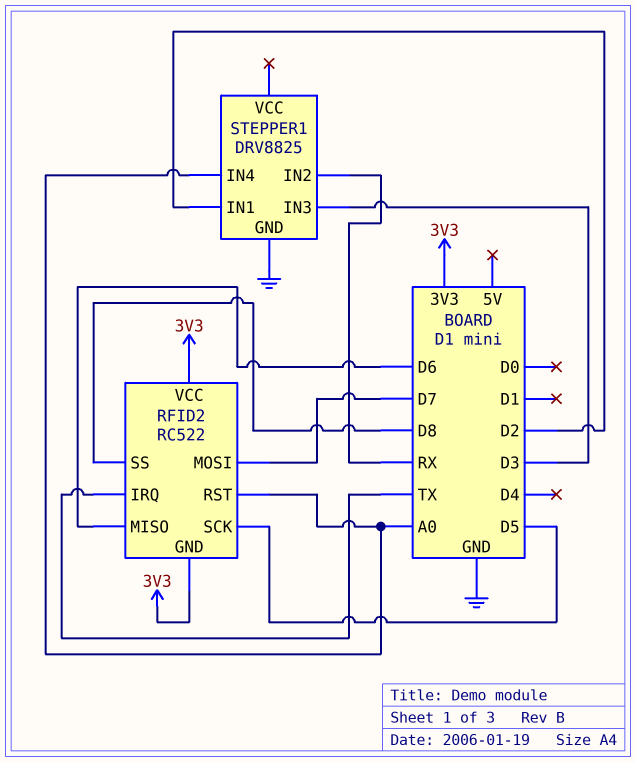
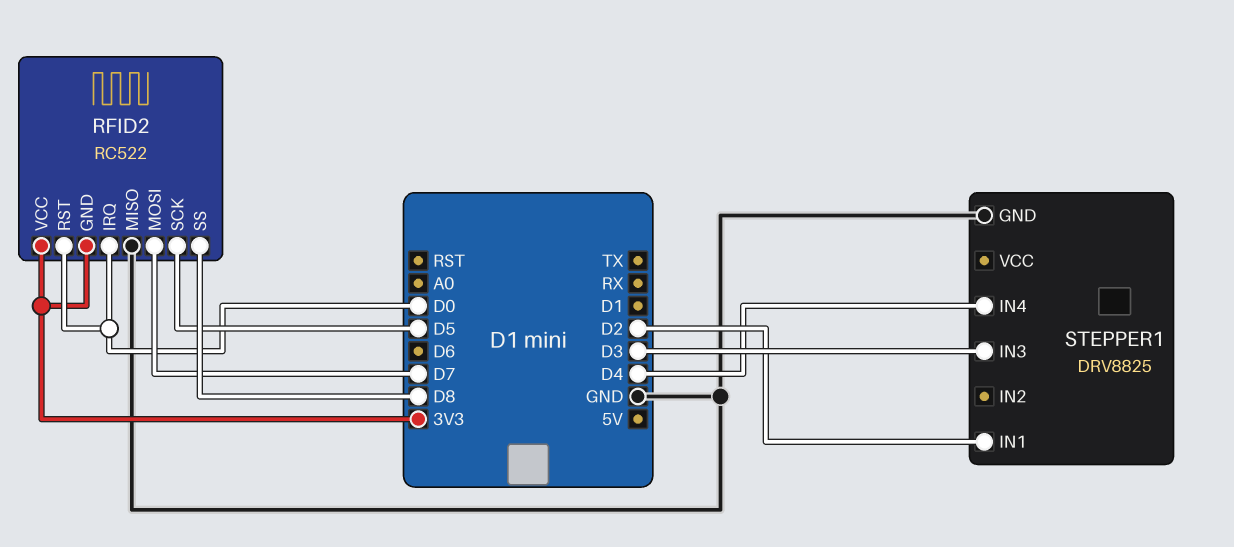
RFID2 pin IRQ: TX -> D0
RFID2 pin MISO: D6 -> GND
RFID2 pin RST: A0 -> D0
STEPPER1 pin IN2: RX -> none
STEPPER1 pin IN4: A0 -> D4

